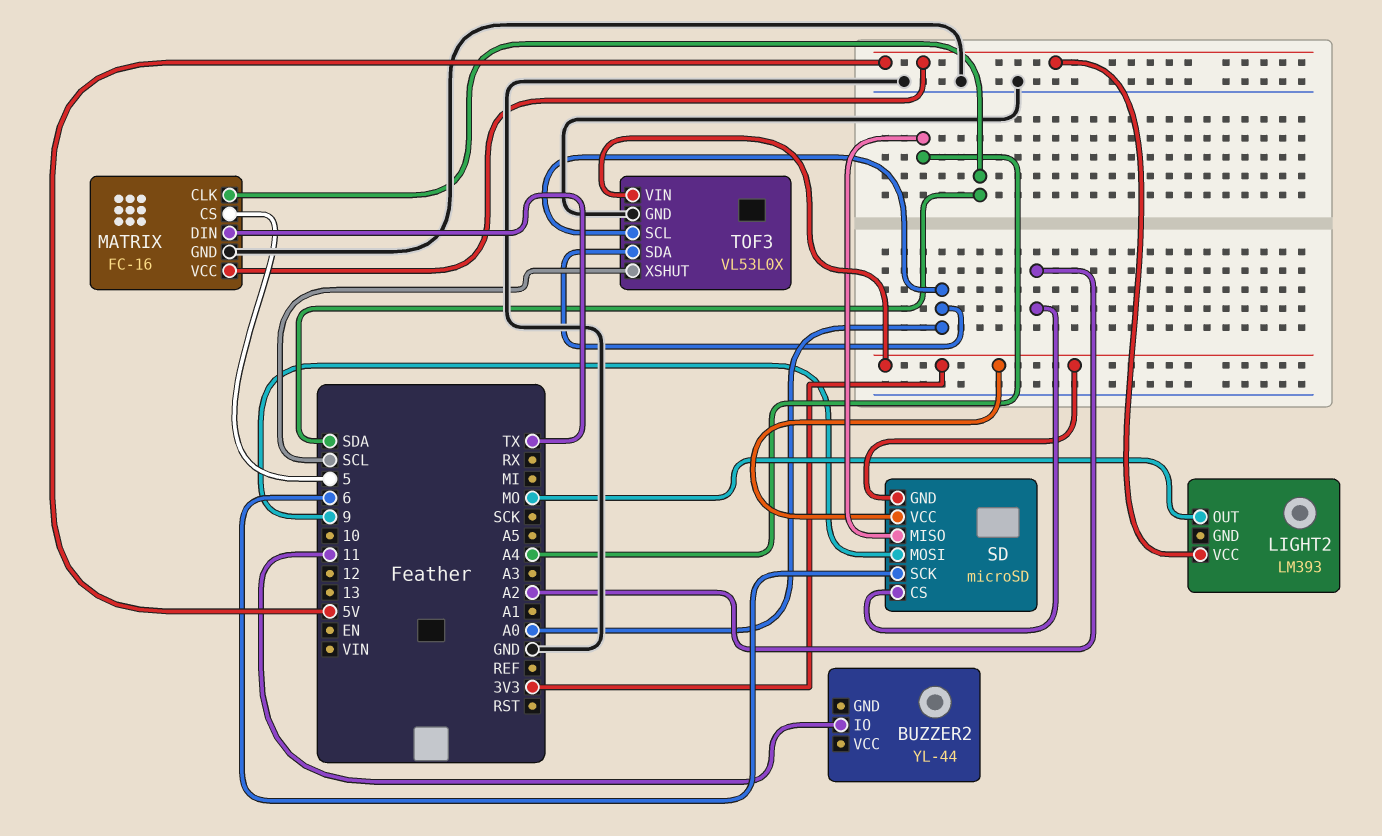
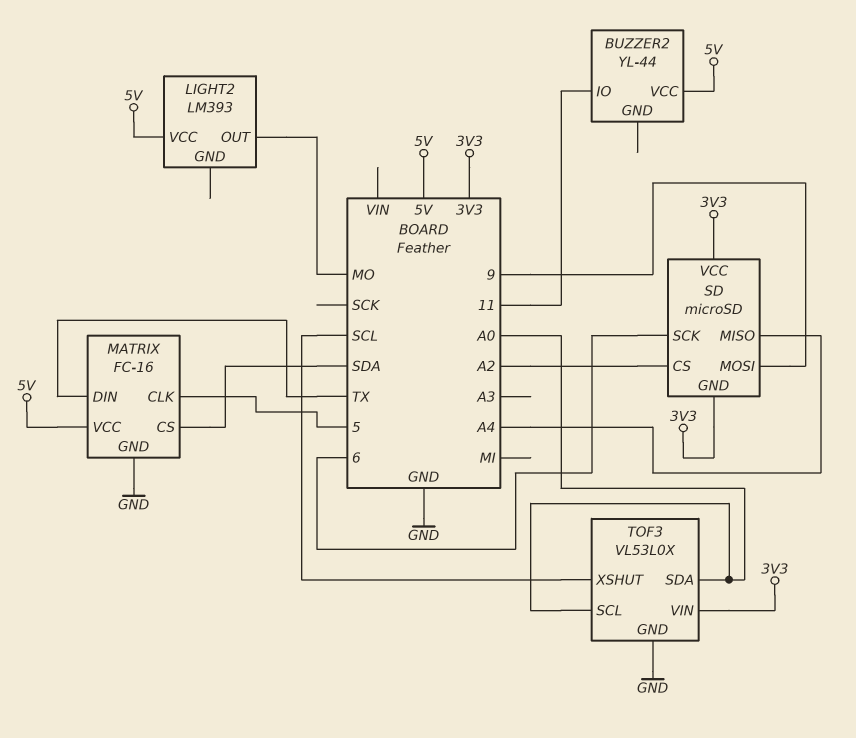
BUZZER2 pin VCC: none -> 5V
MATRIX pin CLK: SDA -> 5
MATRIX pin CS: 5 -> SDA

